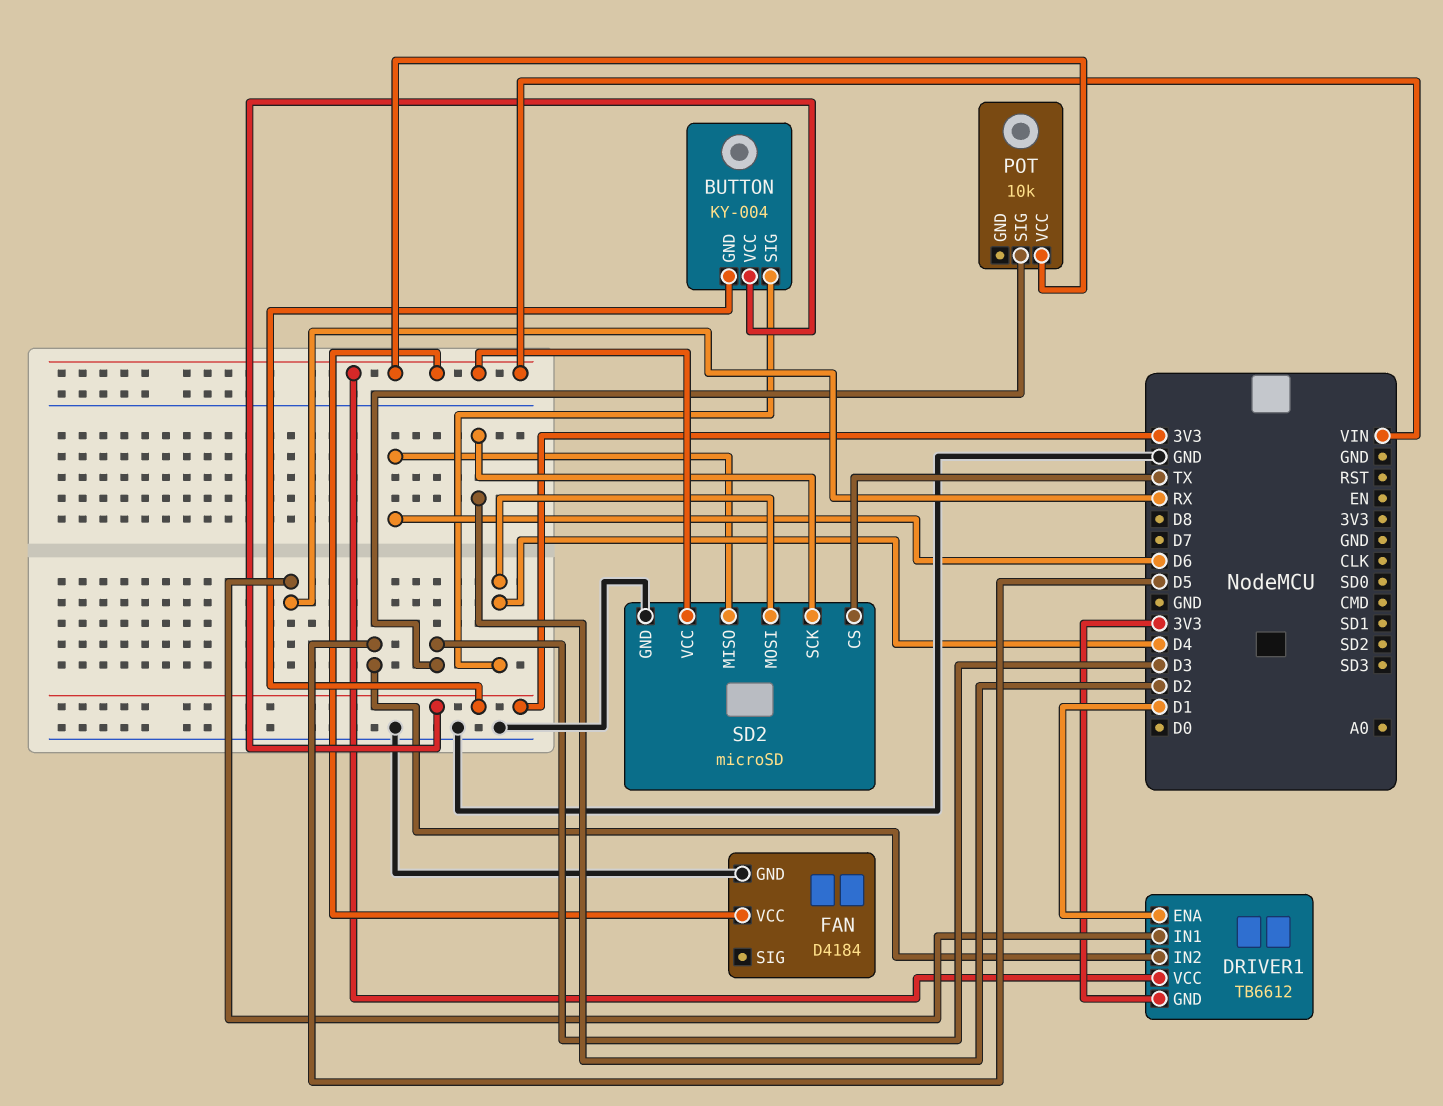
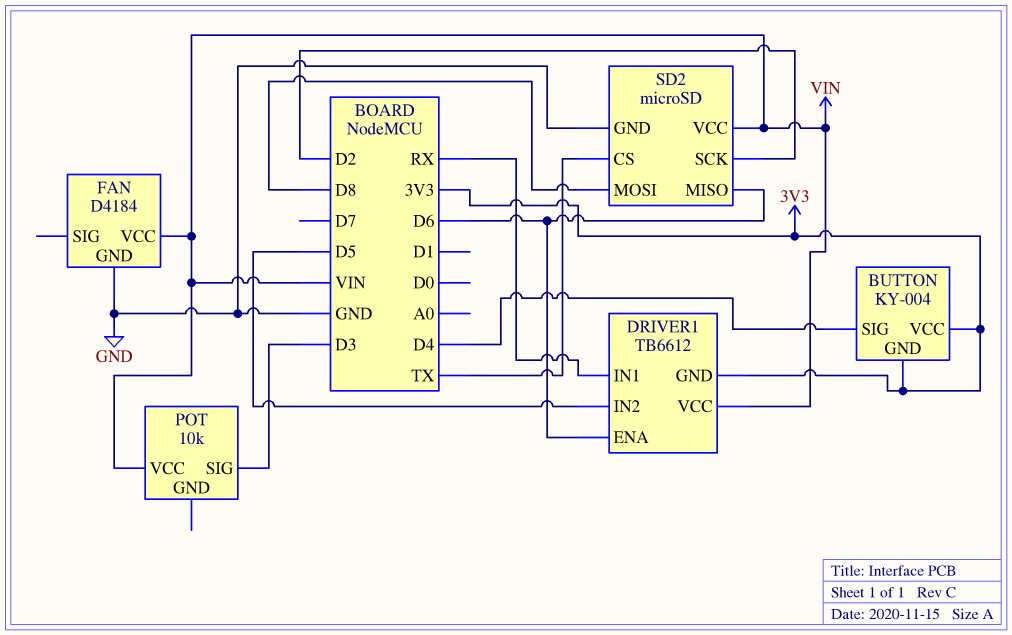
DRIVER1 pin ENA: D1 -> D6
SD2 pin MOSI: D4 -> D8

